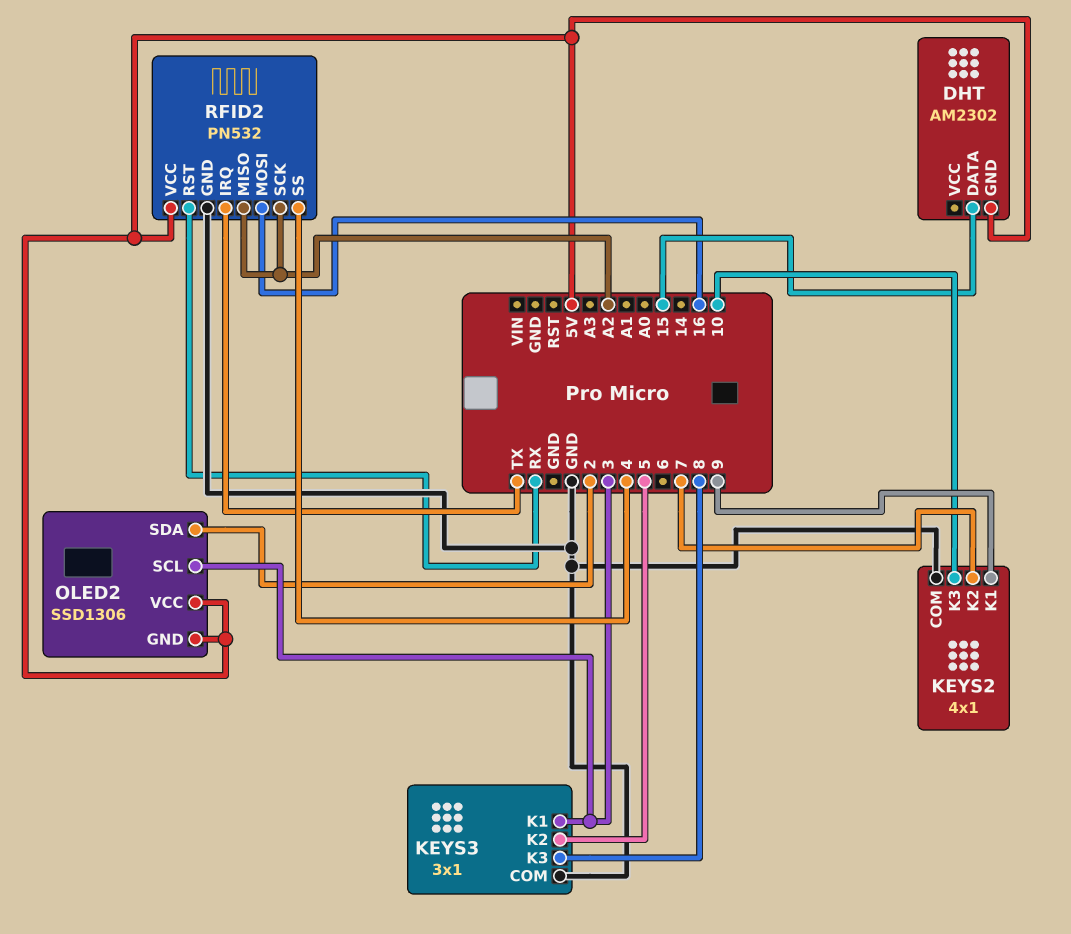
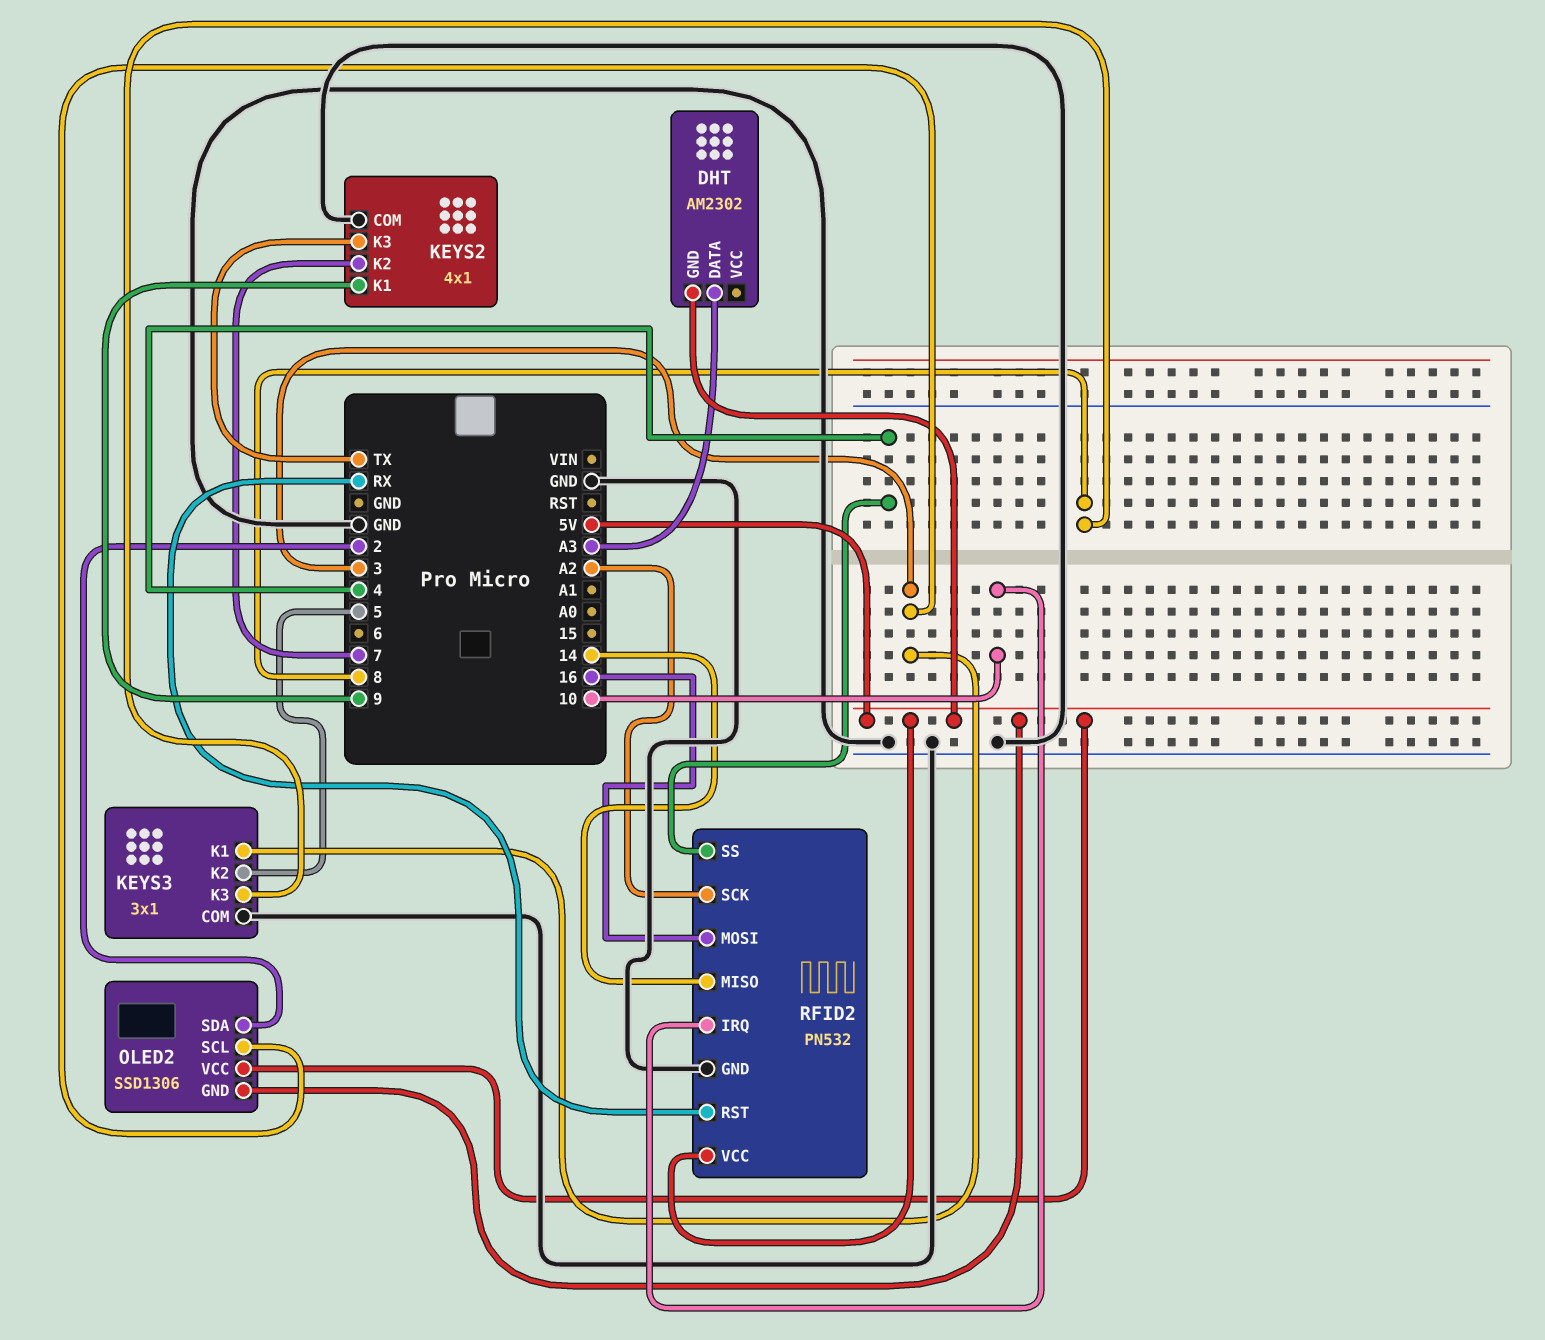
DHT pin DATA: 15 -> A3
KEYS2 pin K3: 10 -> TX
RFID2 pin IRQ: TX -> 10
RFID2 pin MISO: A2 -> 14

